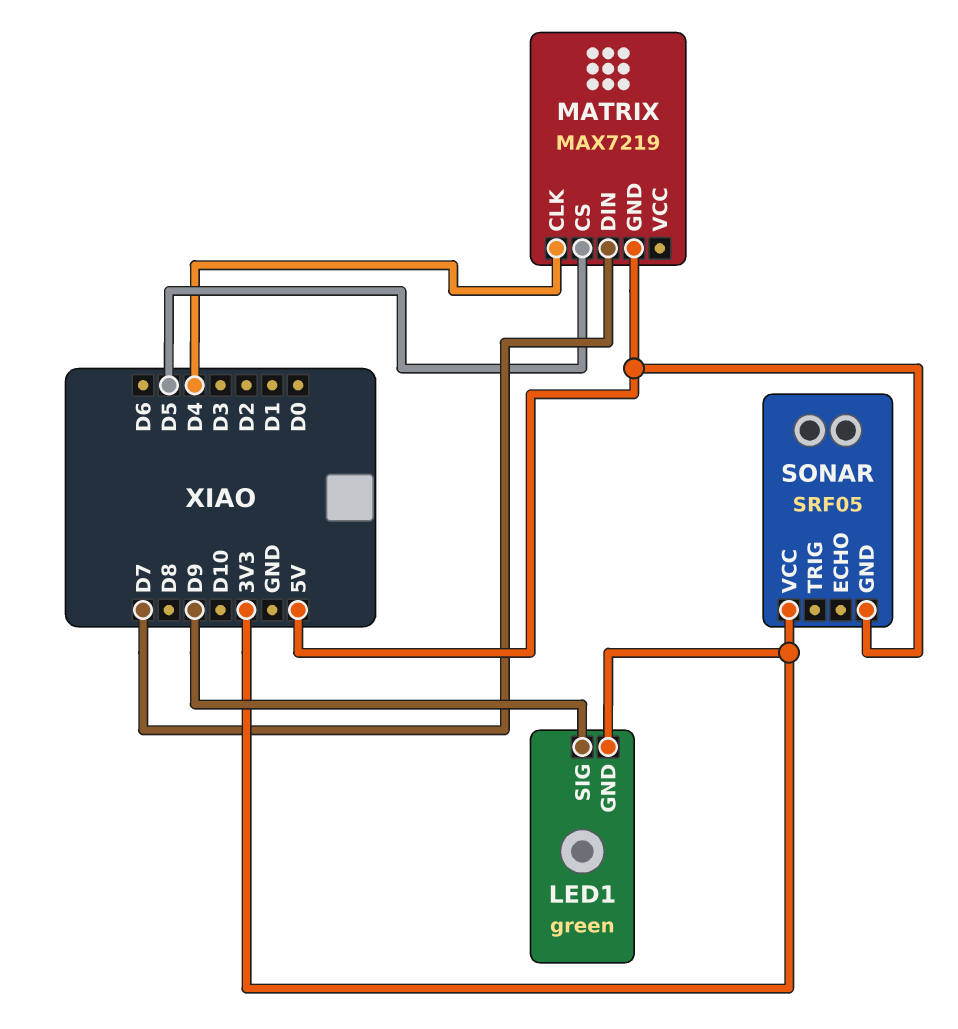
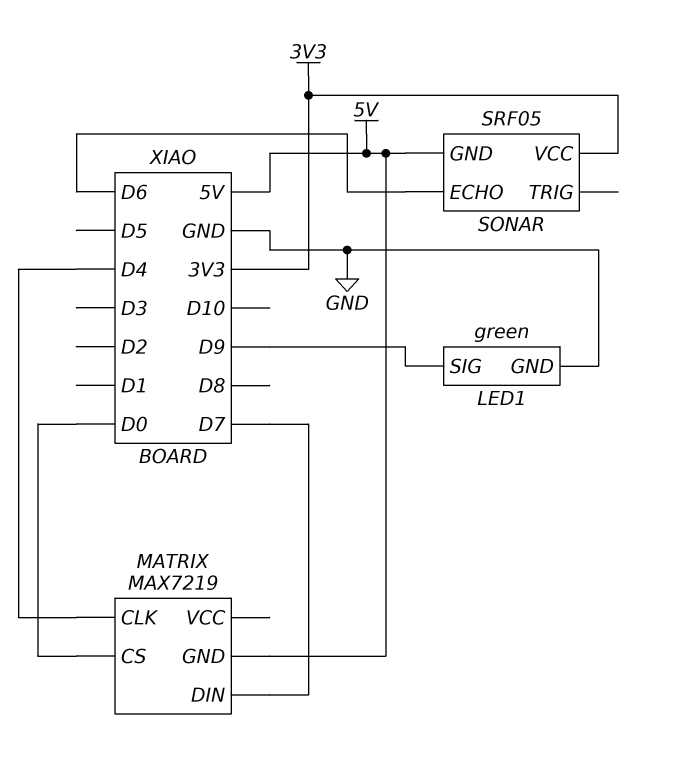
LED1 pin GND: 3V3 -> GND
MATRIX pin CS: D5 -> D0
SONAR pin ECHO: none -> D6

